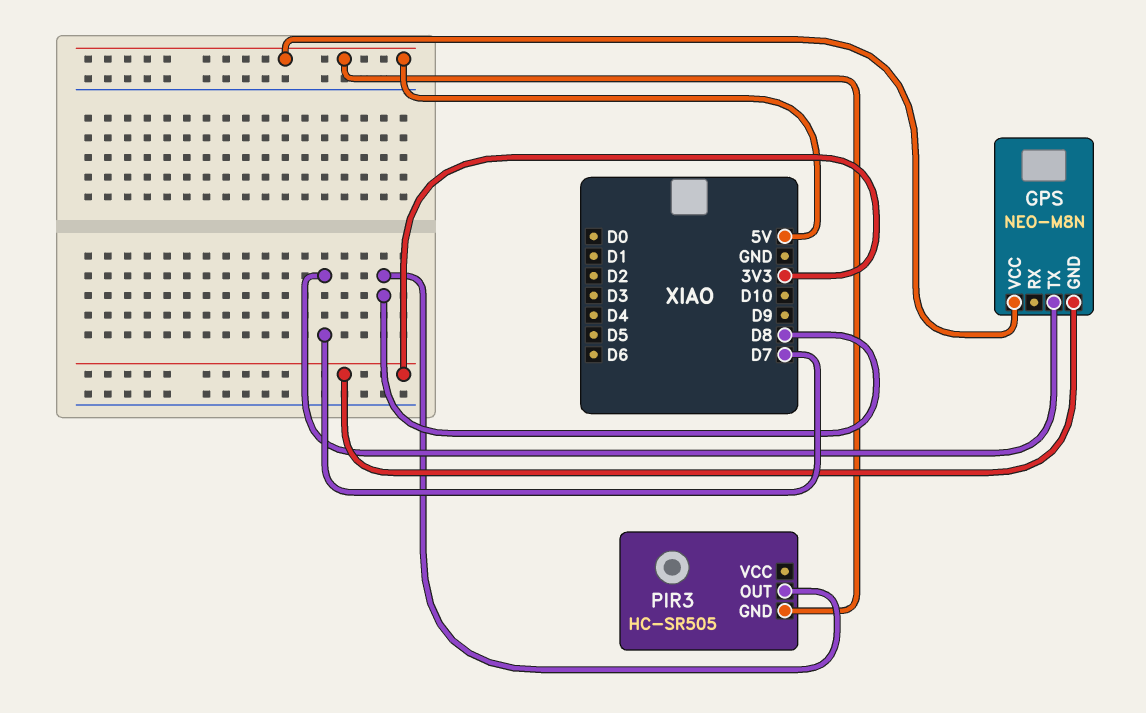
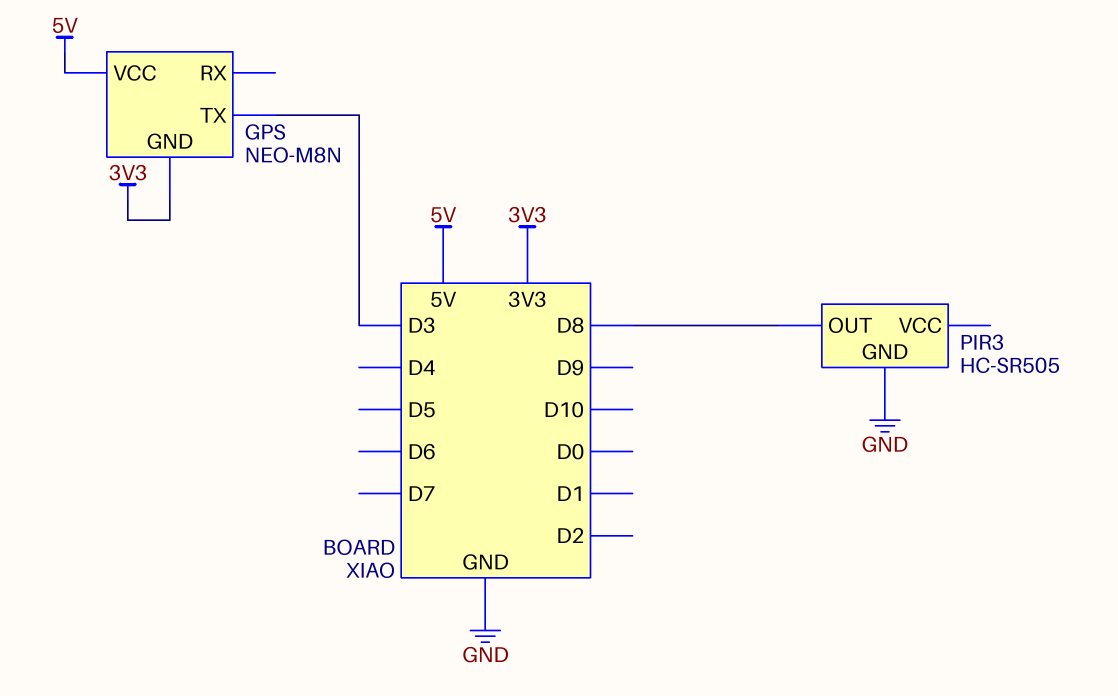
GPS pin TX: D7 -> D3
PIR3 pin GND: 5V -> GND

